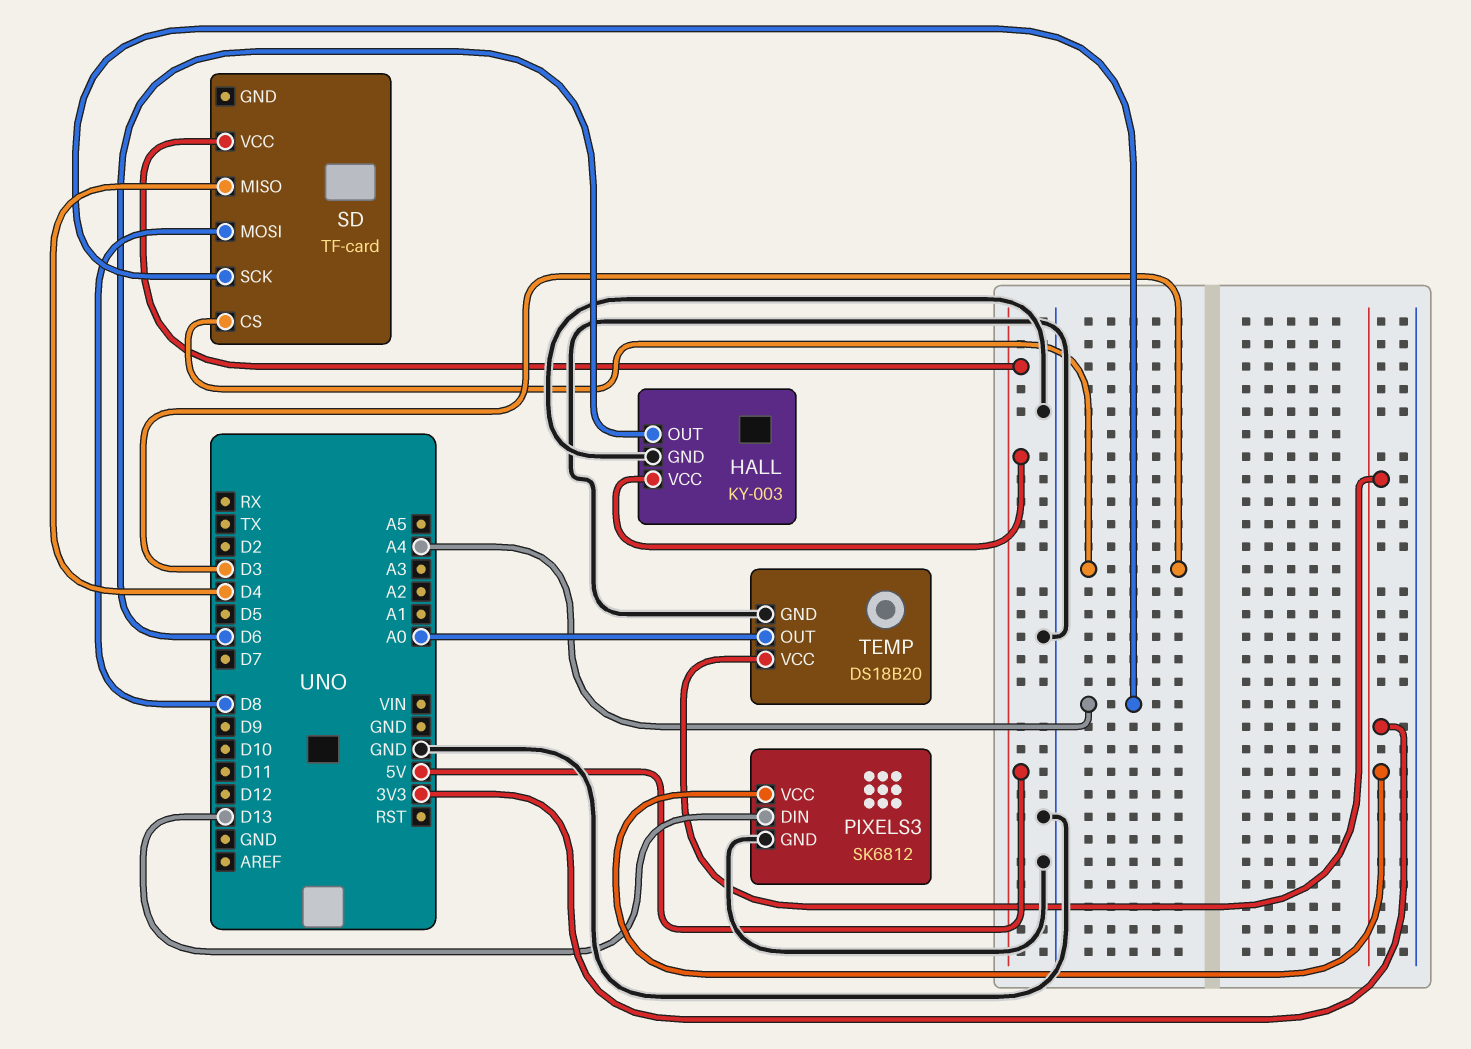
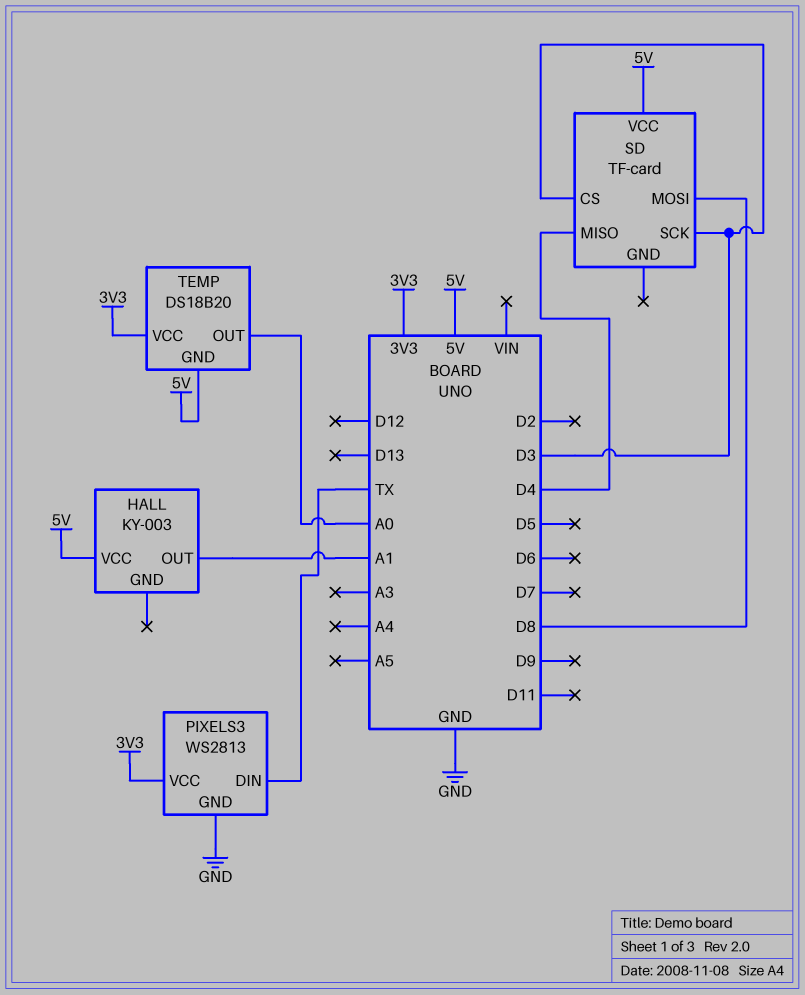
HALL pin GND: GND -> none
HALL pin OUT: D6 -> A1
PIXELS3: SK6812 -> WS2813
PIXELS3 pin DIN: D13 -> TX
SD pin SCK: A4 -> D3
TEMP pin GND: GND -> 5V

